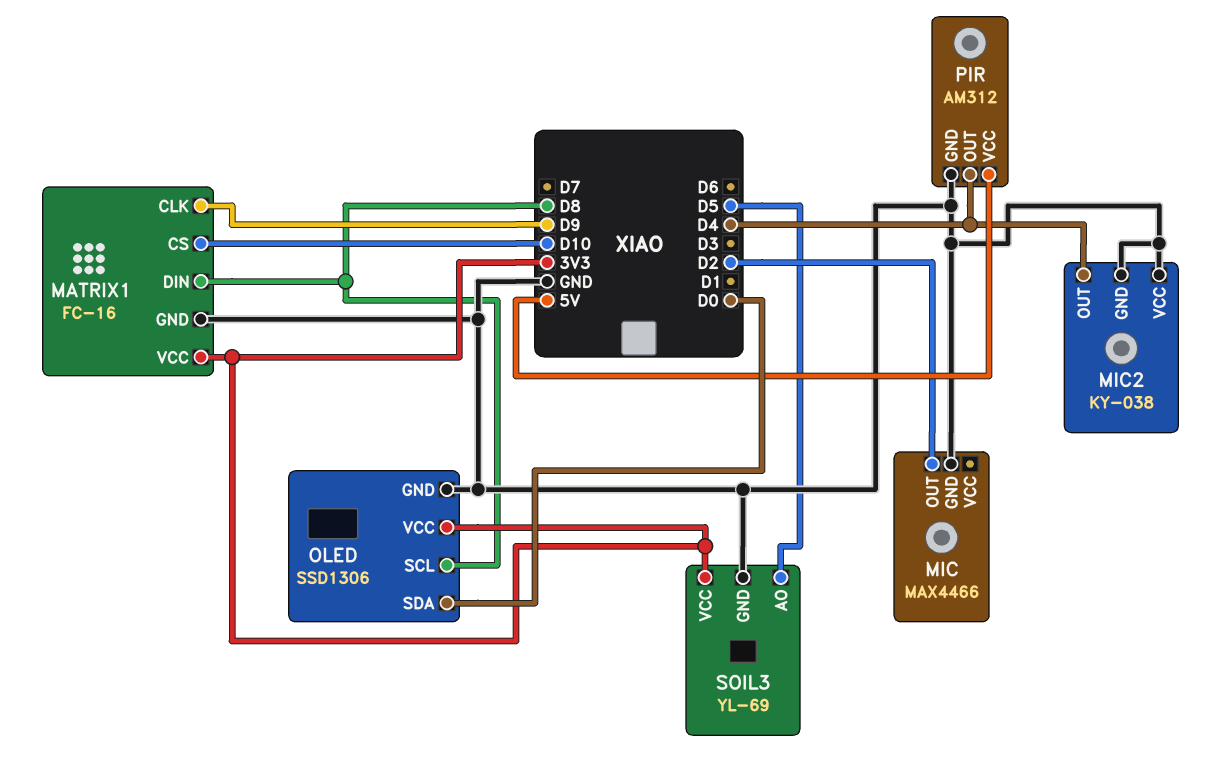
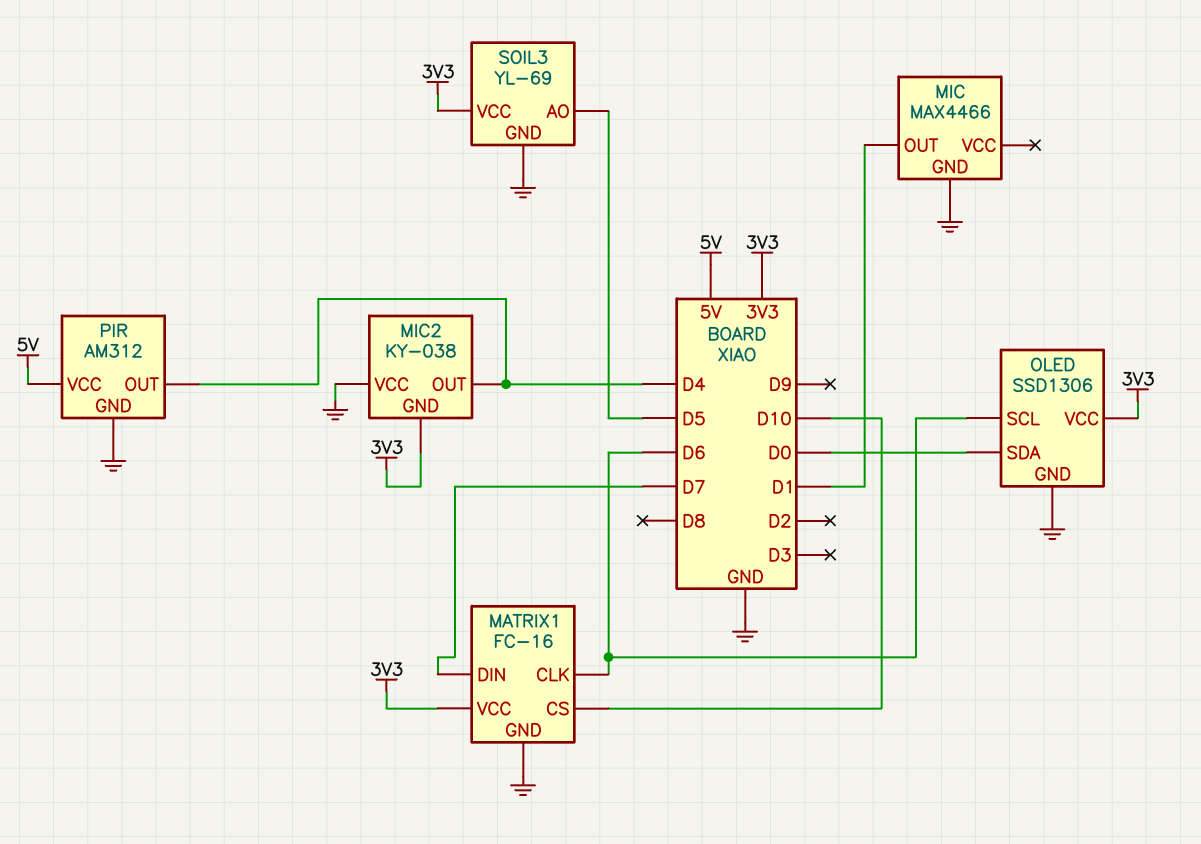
MATRIX1 pin CLK: D9 -> D6
MATRIX1 pin DIN: D8 -> D7
MIC pin OUT: D2 -> D1
MIC2 pin GND: GND -> 3V3
OLED pin SCL: D8 -> D6

